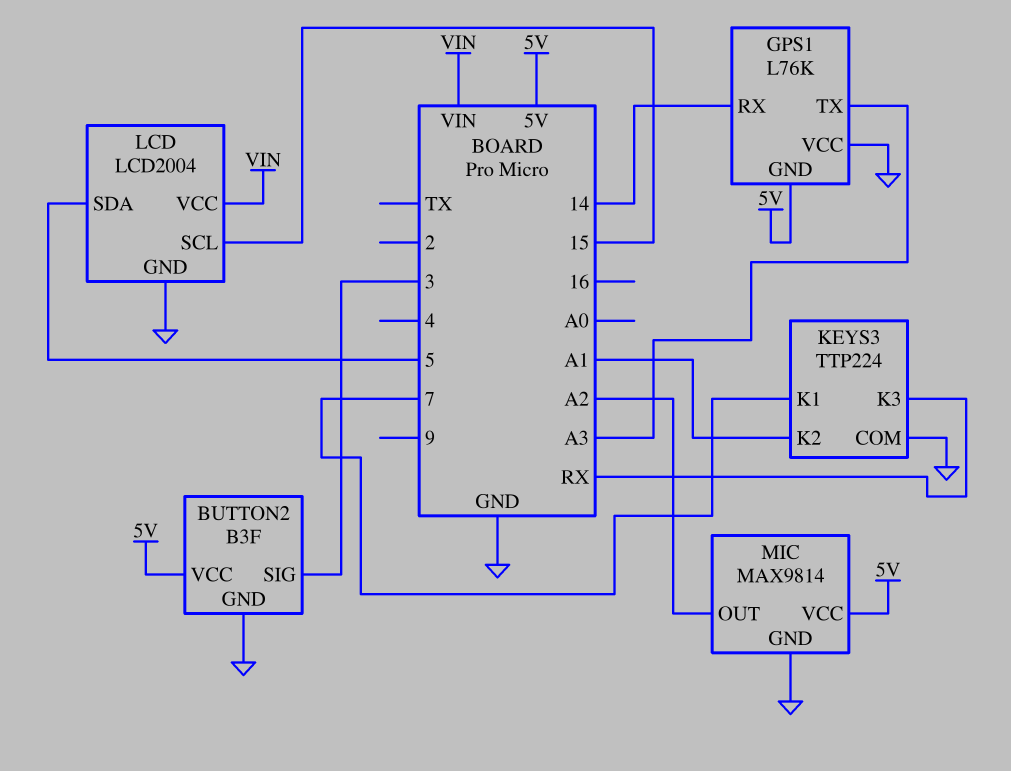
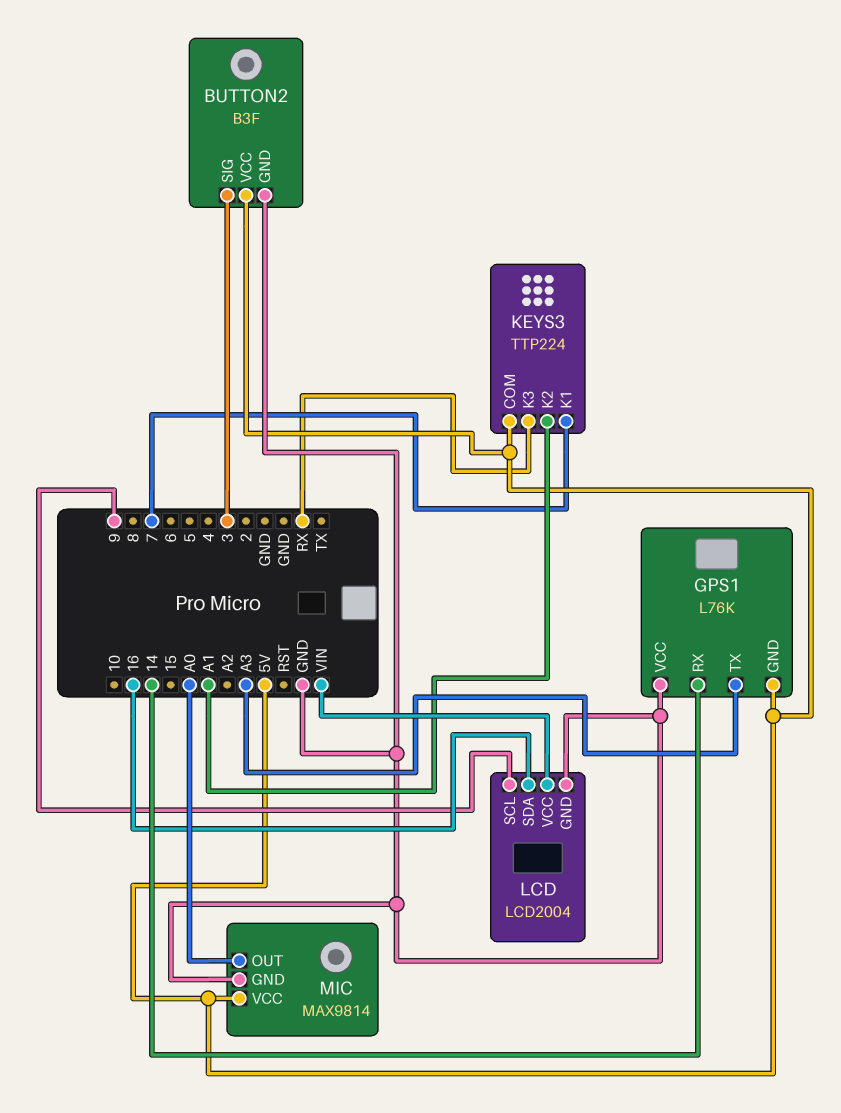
KEYS3 pin COM: GND -> 5V
LCD pin SCL: 15 -> 9
LCD pin SDA: 5 -> 16
MIC pin OUT: A2 -> A0

